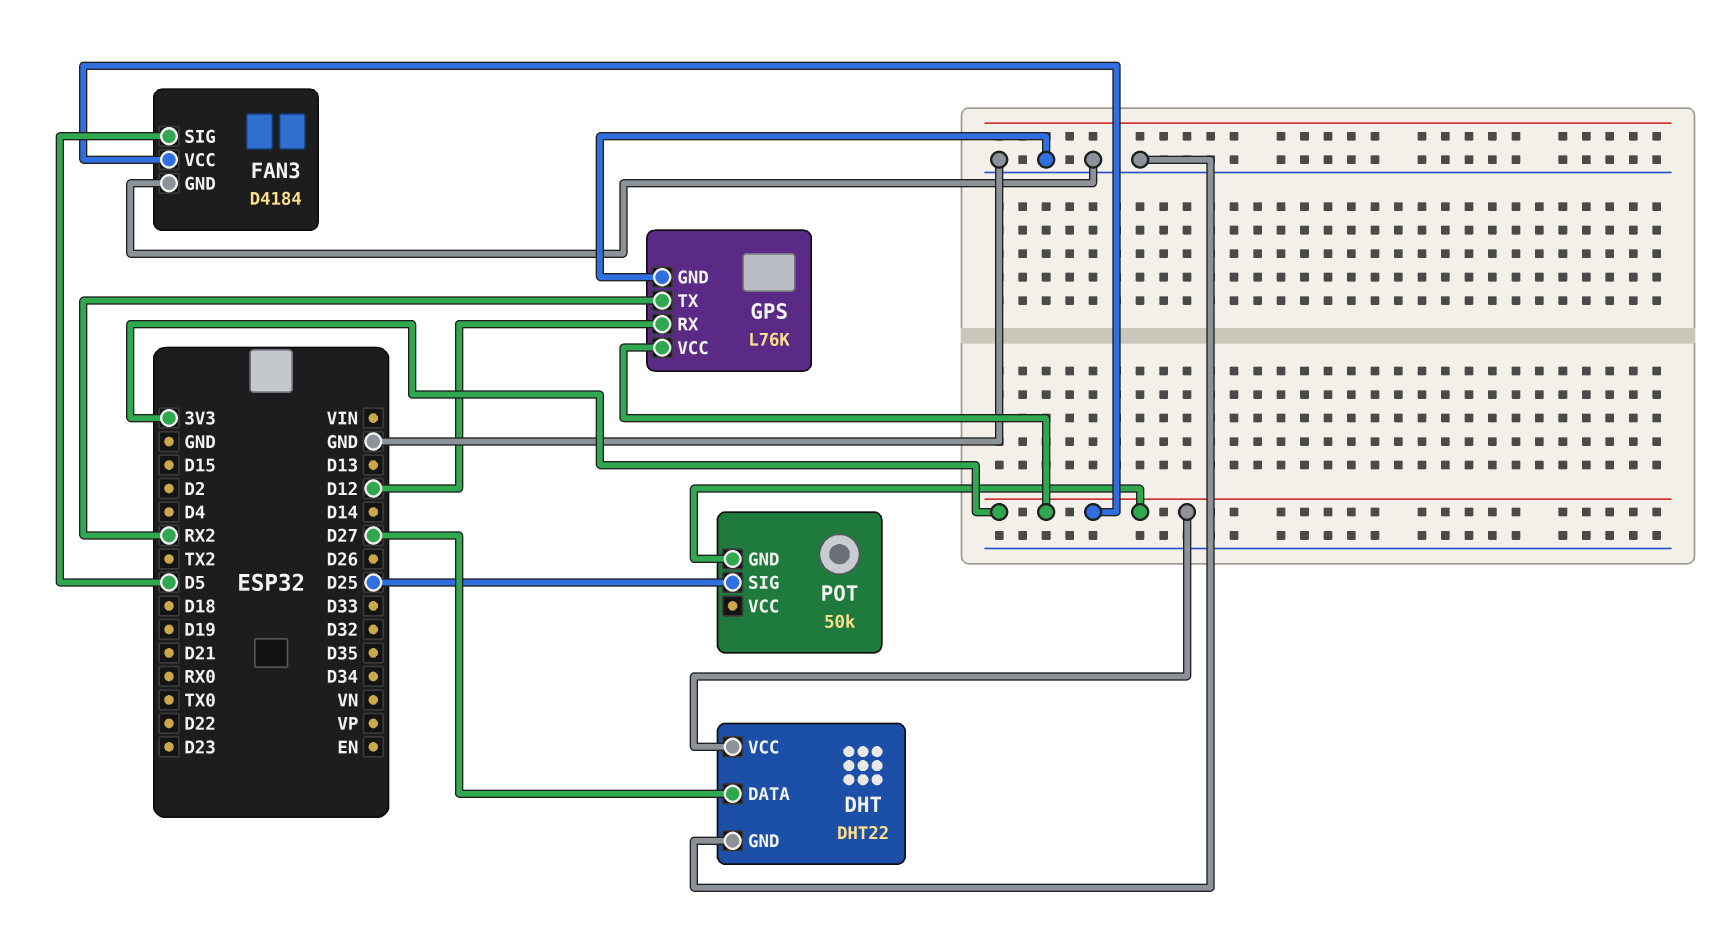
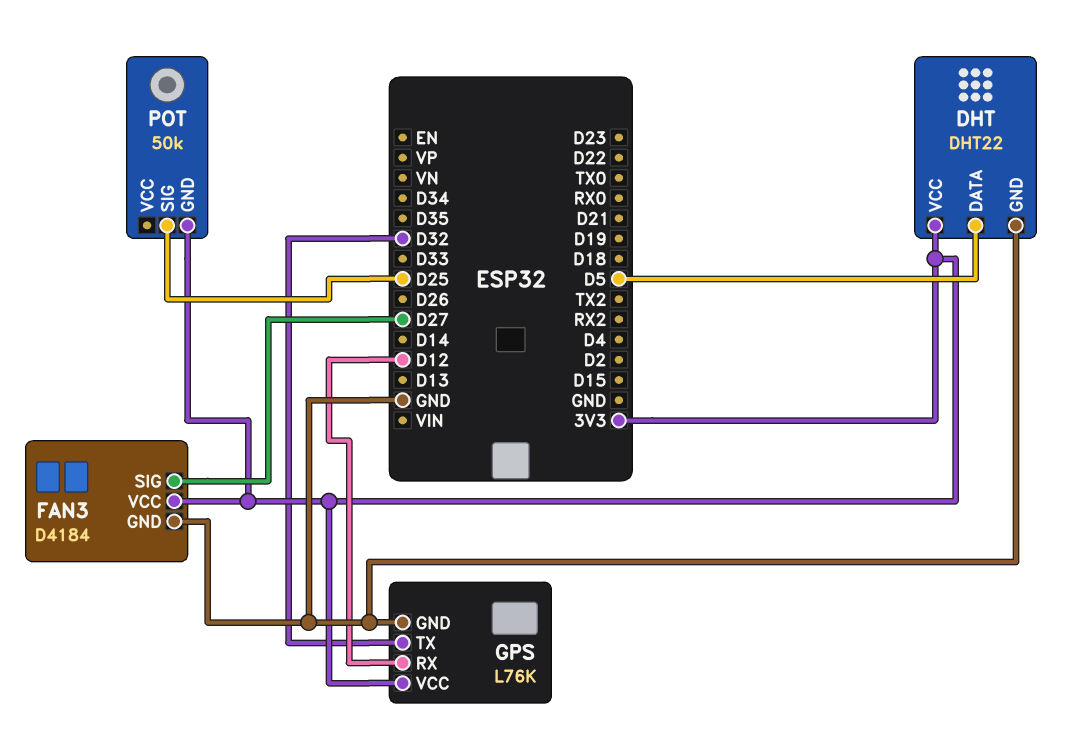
DHT pin DATA: D27 -> D5
FAN3 pin SIG: D5 -> D27
GPS pin TX: RX2 -> D32

